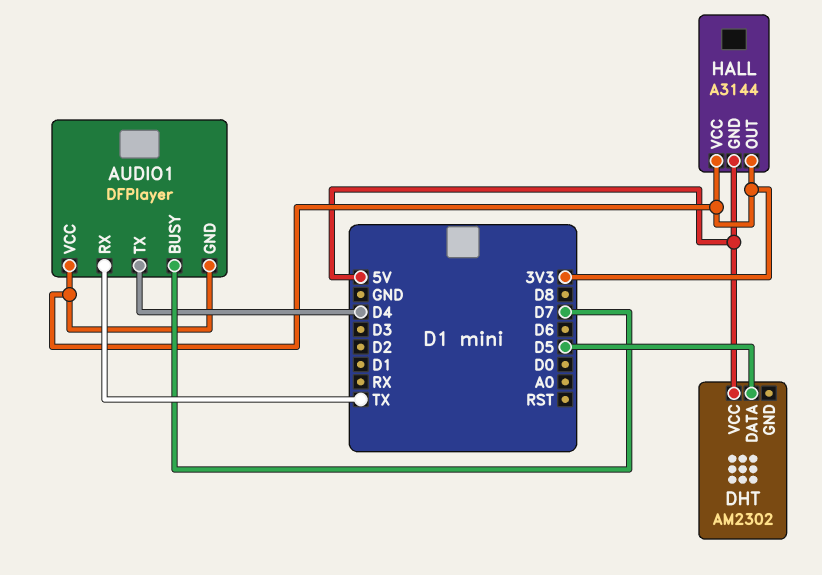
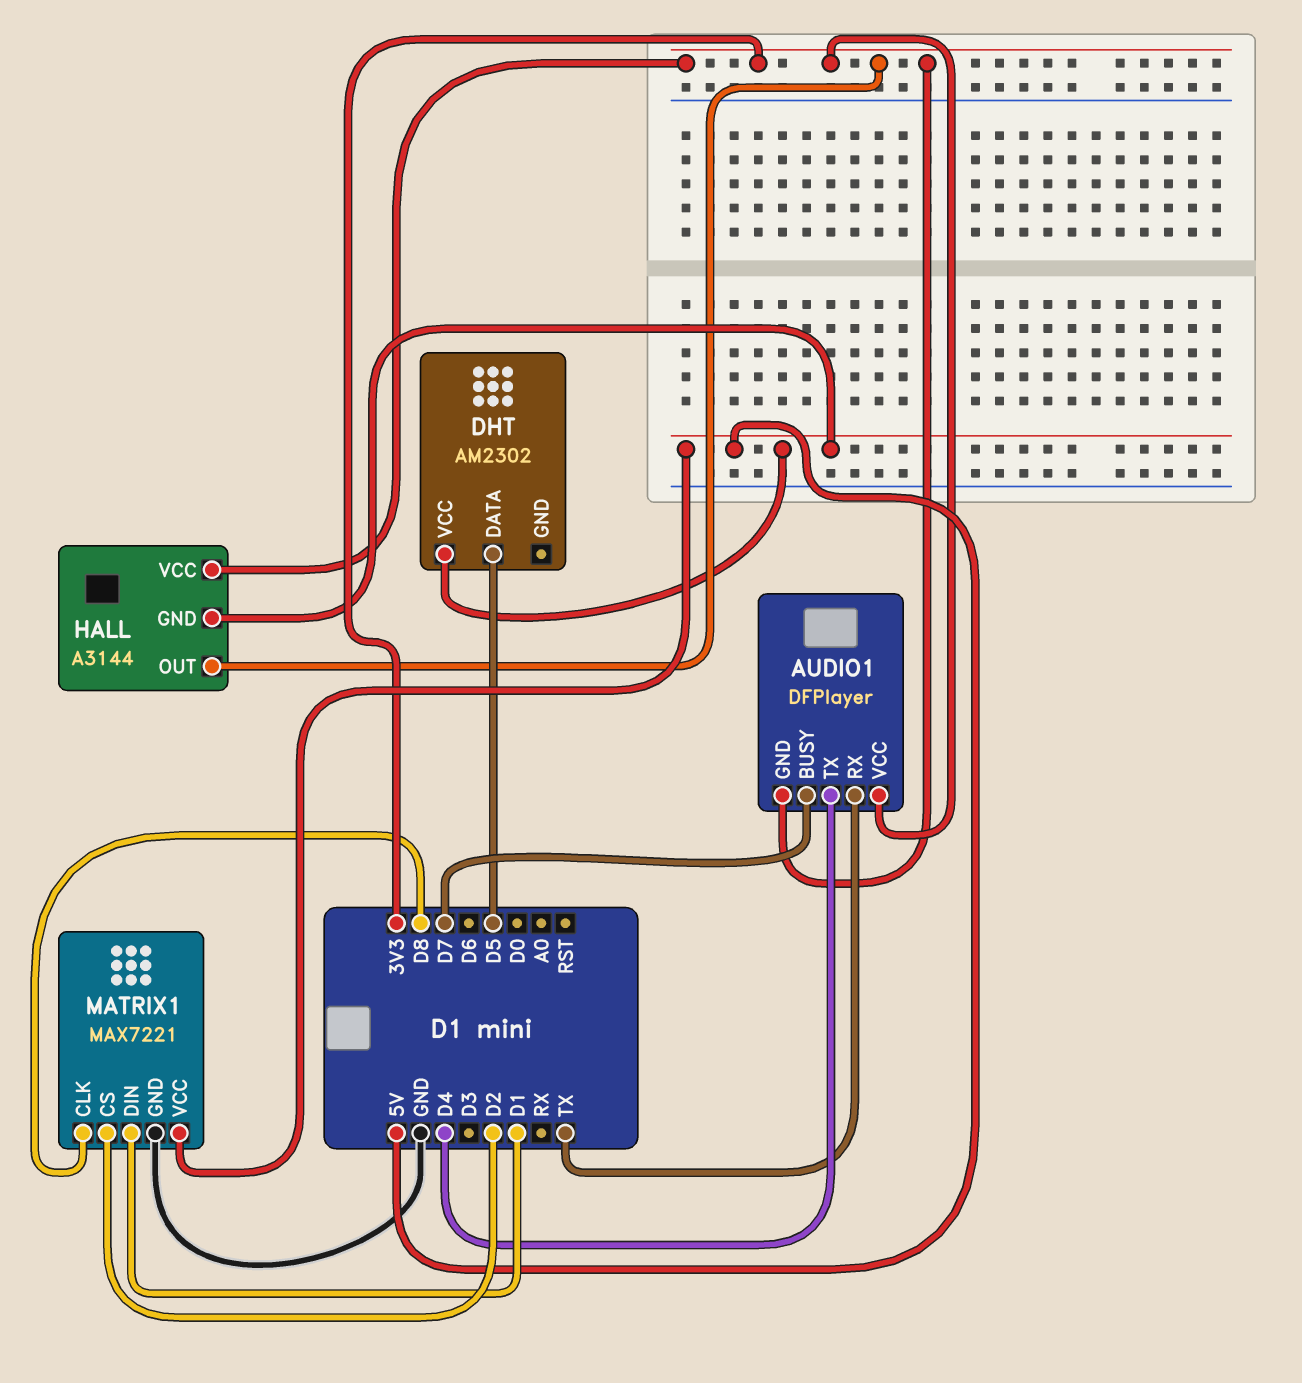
MATRIX1: none -> MAX7221
MATRIX1 pin CLK: none -> D8
MATRIX1 pin CS: none -> D2
MATRIX1 pin DIN: none -> D1
MATRIX1 pin GND: none -> GND
MATRIX1 pin VCC: none -> 5V

